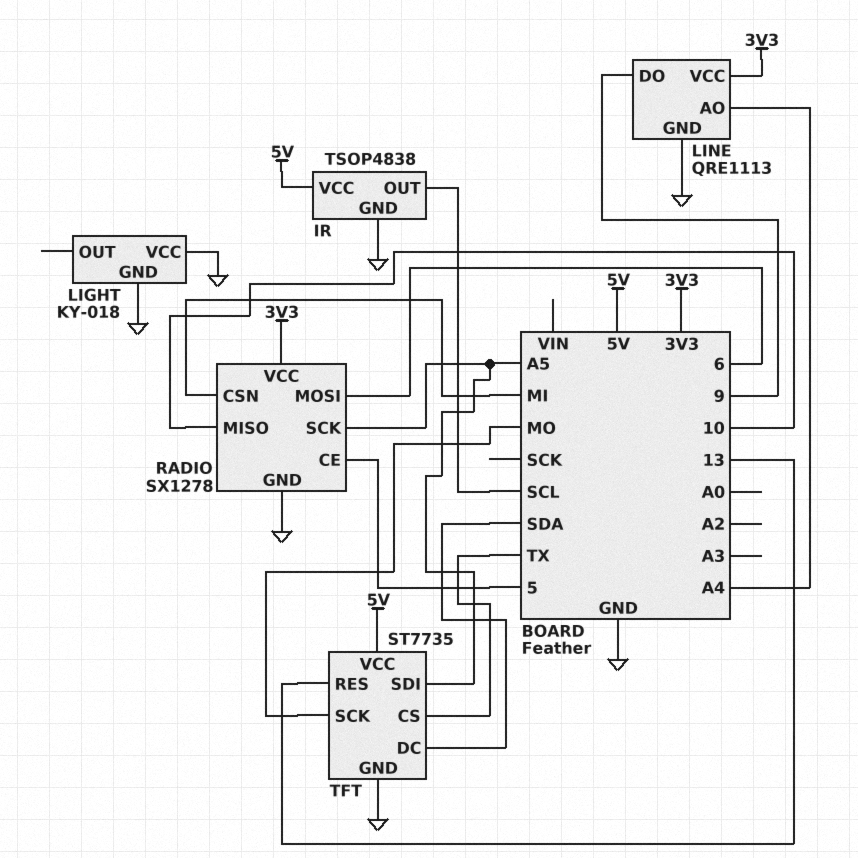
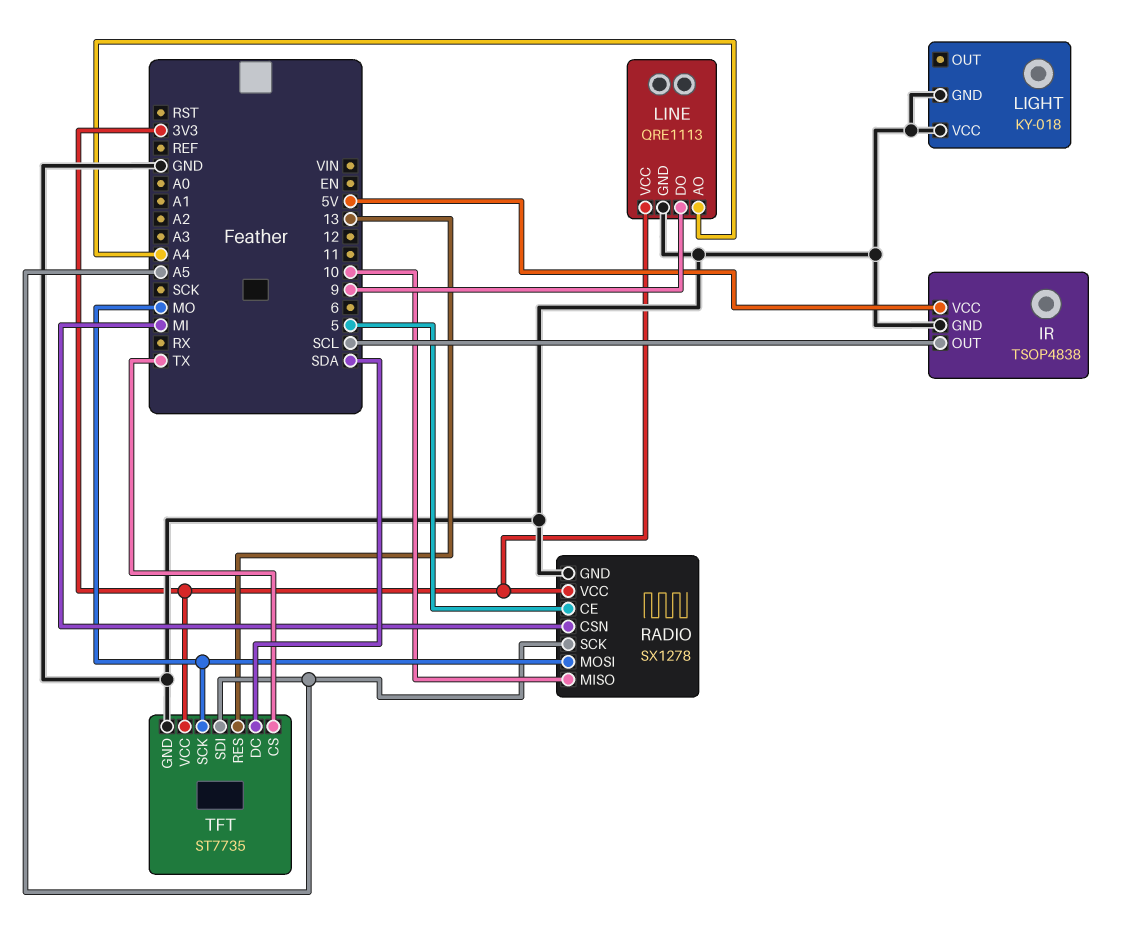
RADIO pin MOSI: 6 -> MO
TFT pin VCC: 5V -> 3V3

